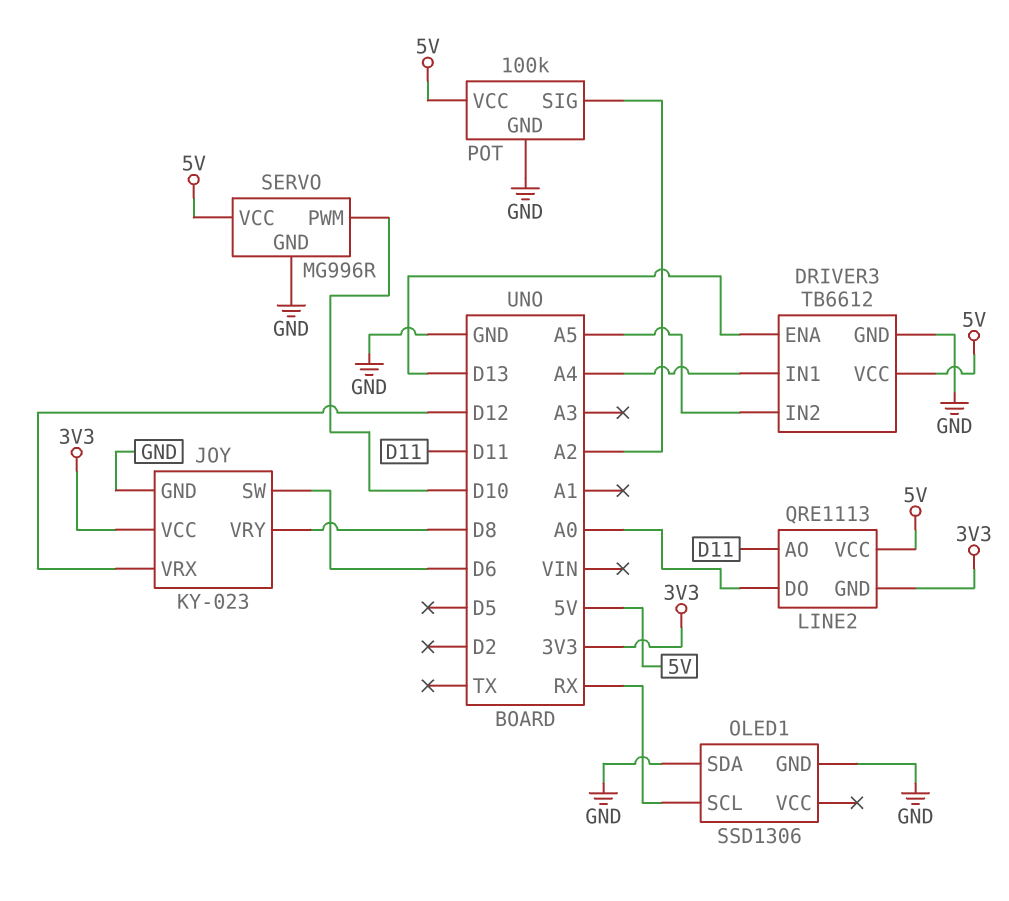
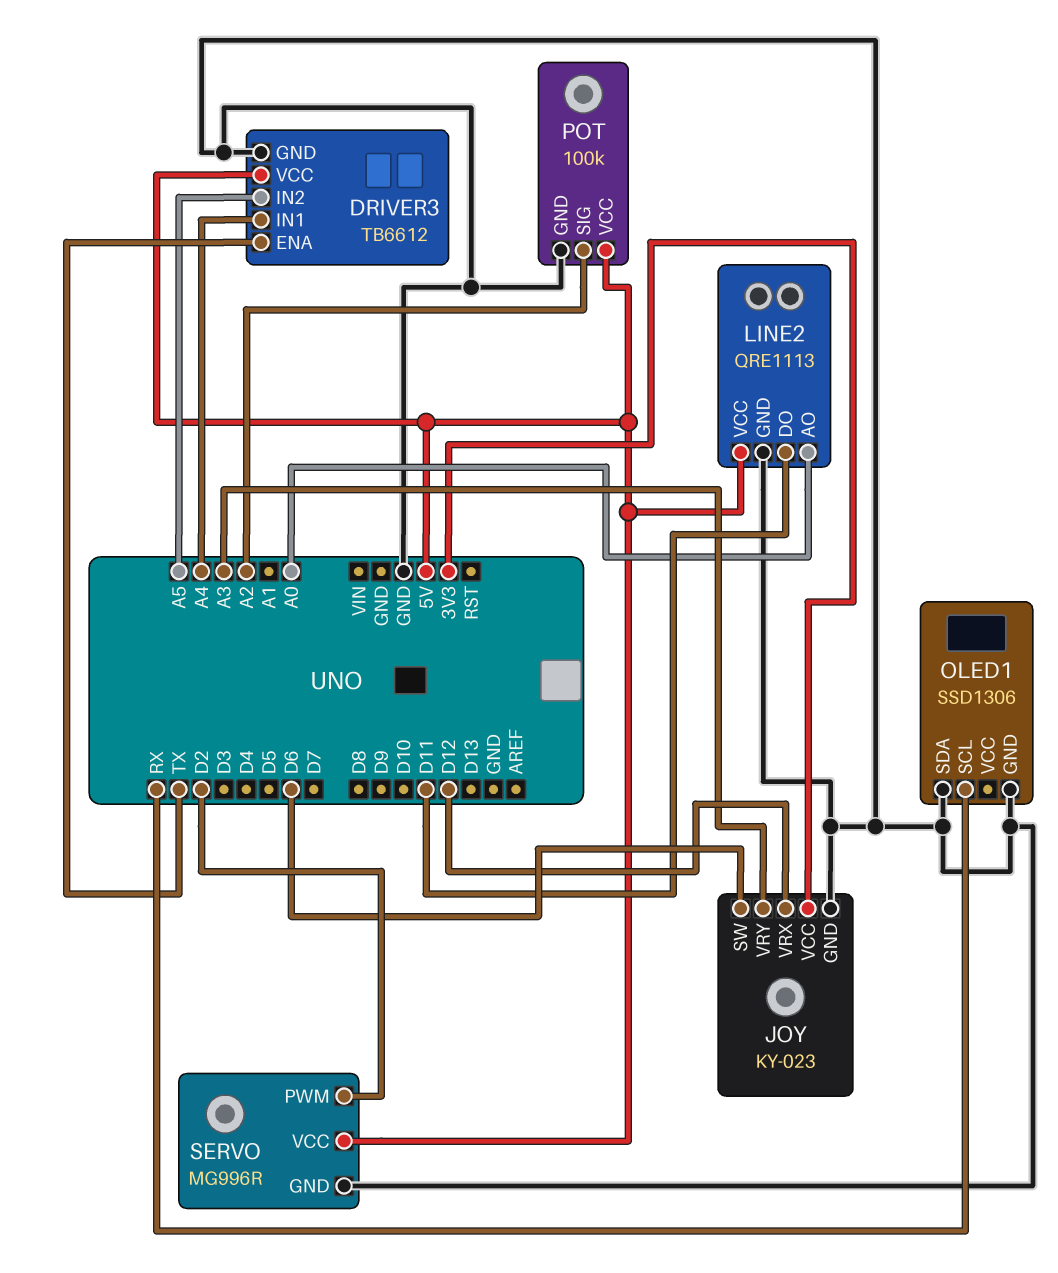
DRIVER3 pin ENA: D13 -> TX
JOY pin VRY: D8 -> A3
LINE2 pin AO: D11 -> A0
LINE2 pin DO: A0 -> D11
LINE2 pin GND: 3V3 -> GND
SERVO pin PWM: D10 -> D2

